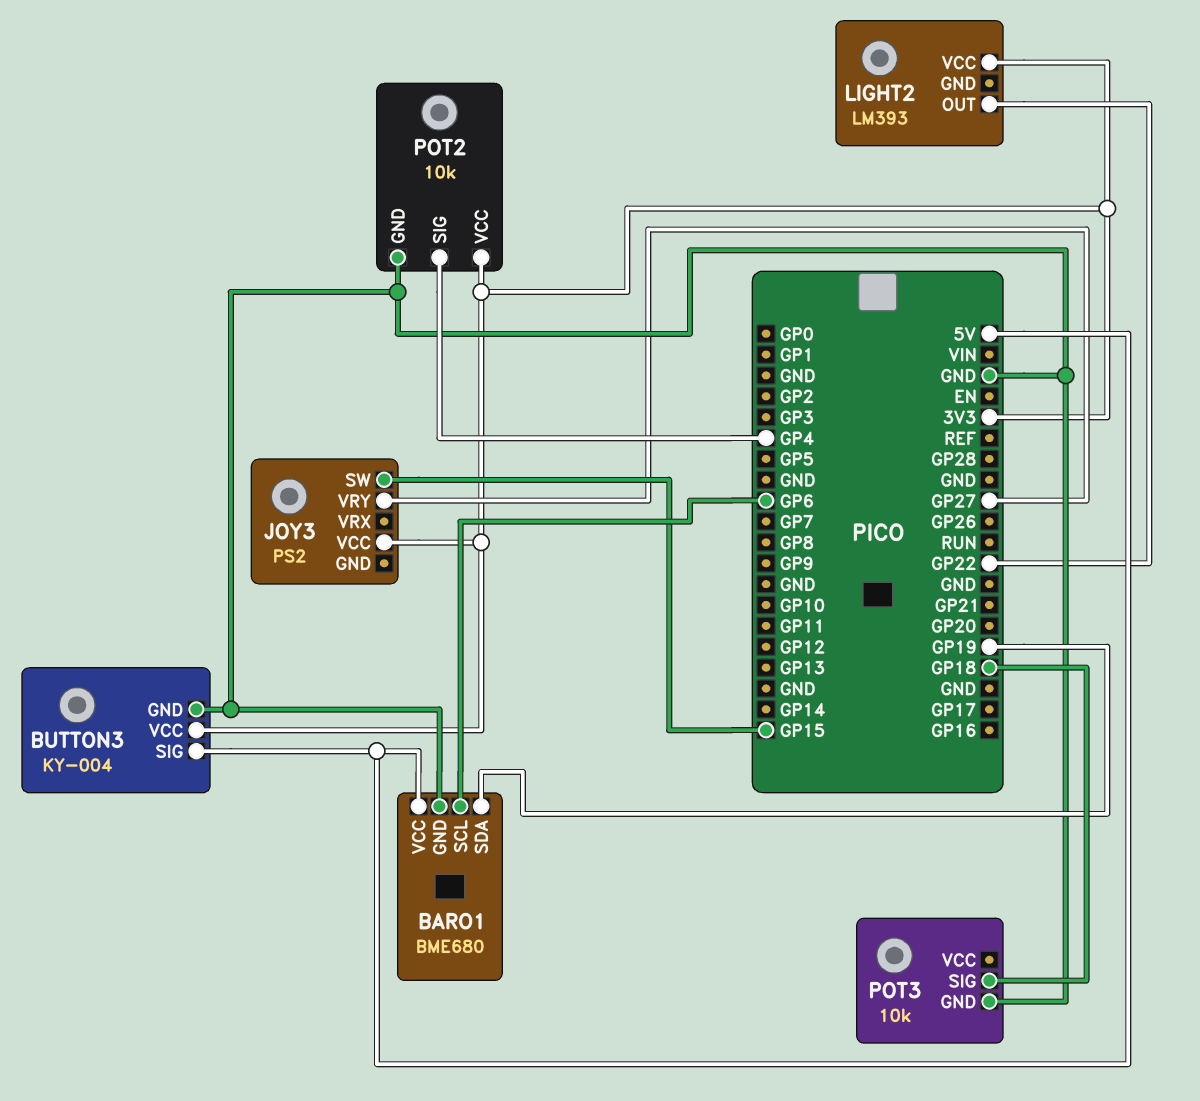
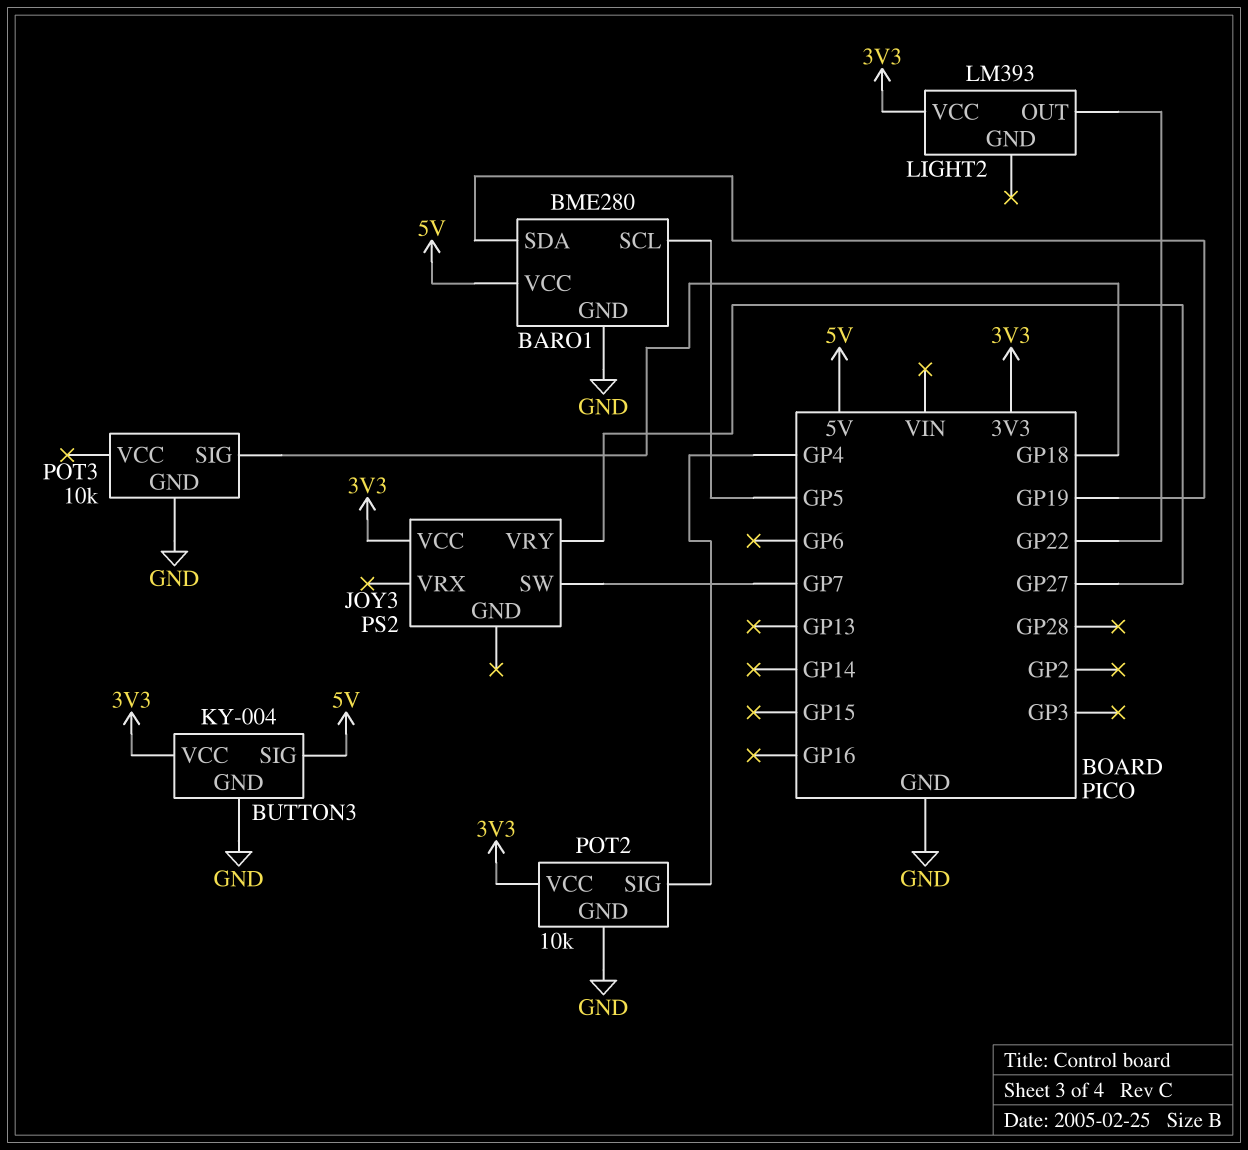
BARO1: BME680 -> BME280
BARO1 pin SCL: GP6 -> GP5
JOY3 pin SW: GP15 -> GP7

